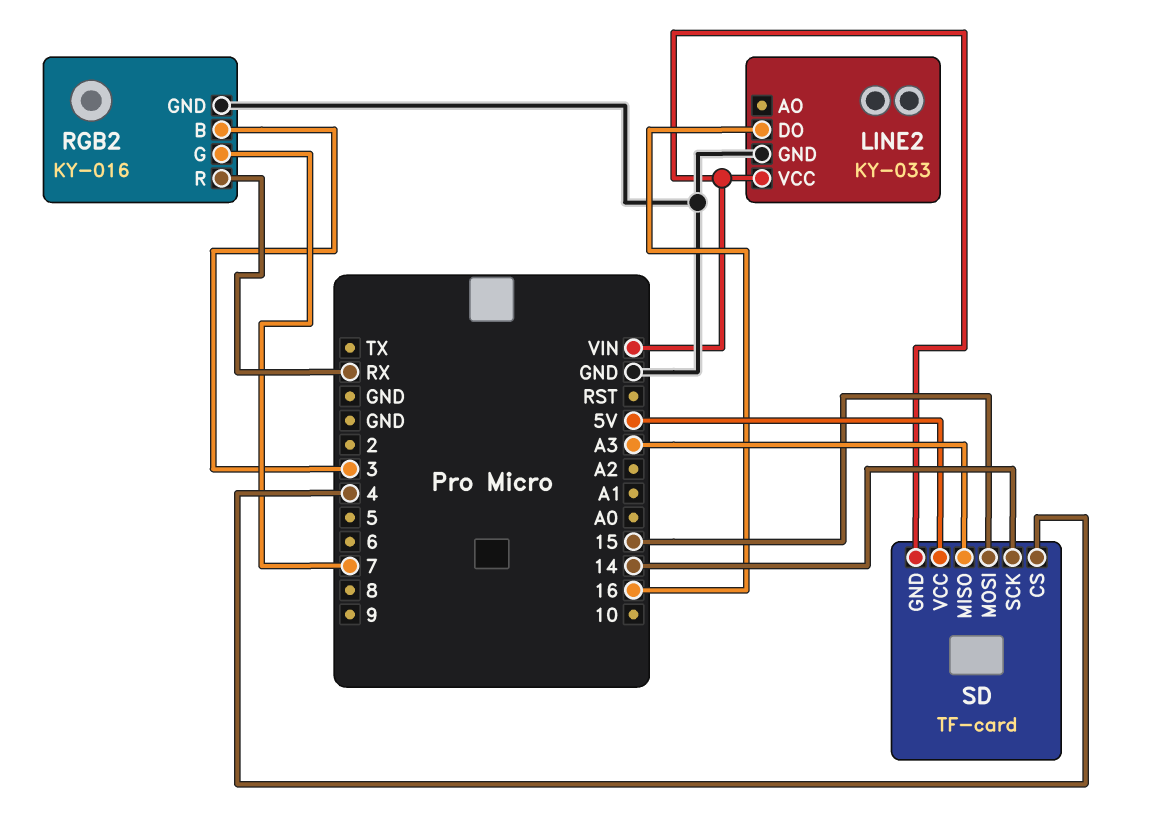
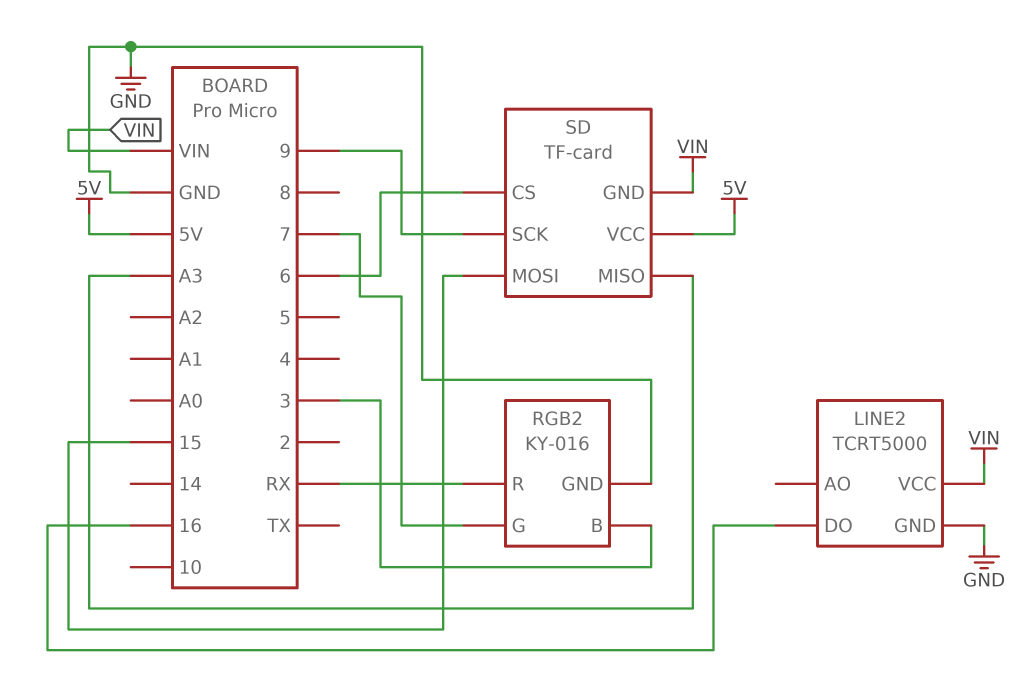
LINE2: KY-033 -> TCRT5000
SD pin CS: 4 -> 6
SD pin SCK: 14 -> 9

